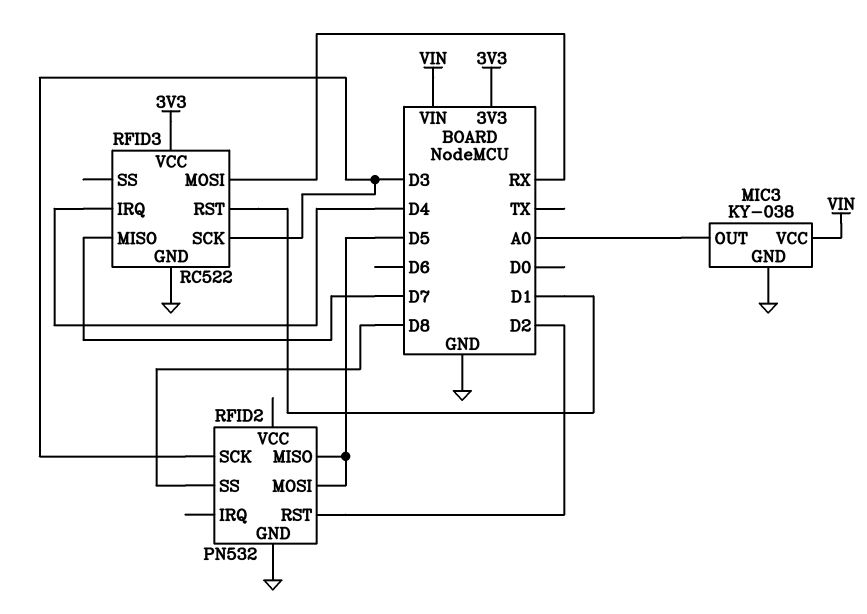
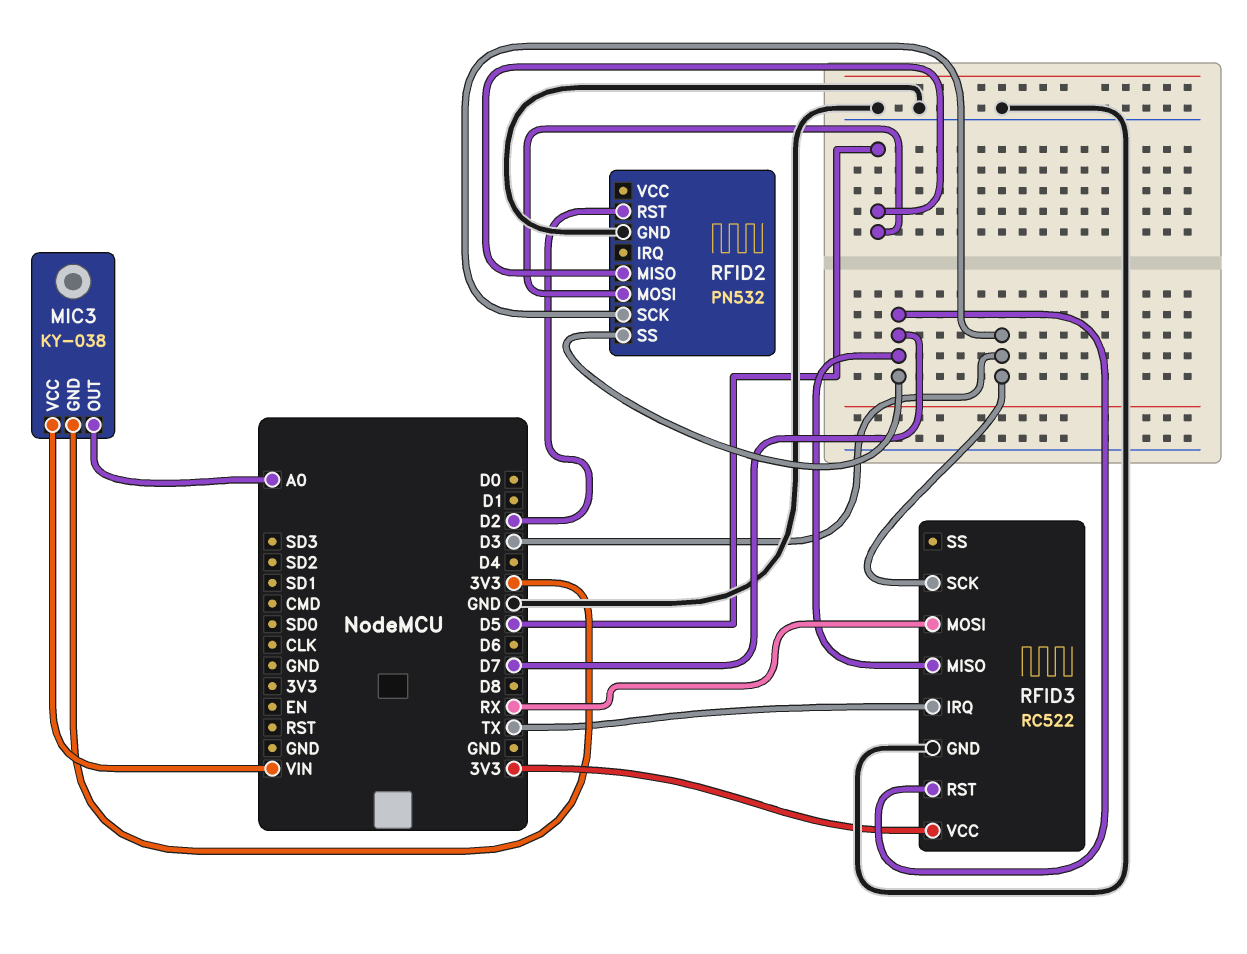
MIC3 pin GND: GND -> 3V3
RFID2 pin SS: D8 -> D7
RFID3 pin IRQ: D4 -> TX
RFID3 pin RST: D1 -> D7

